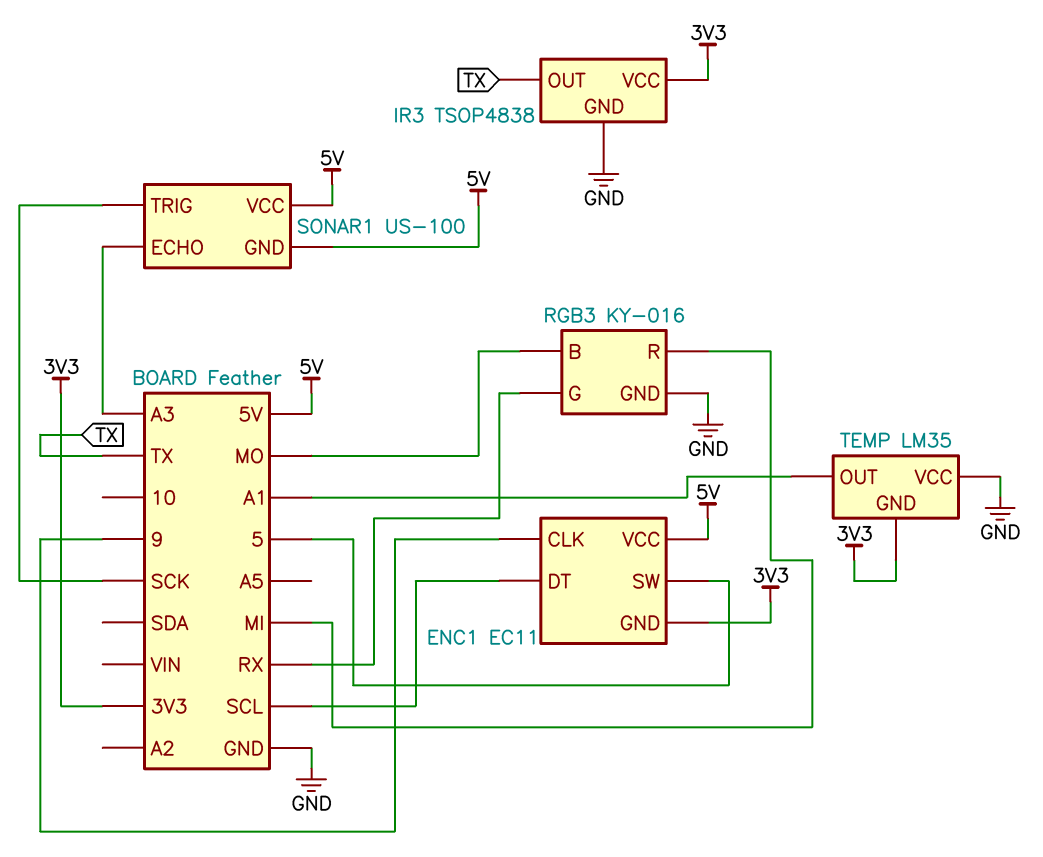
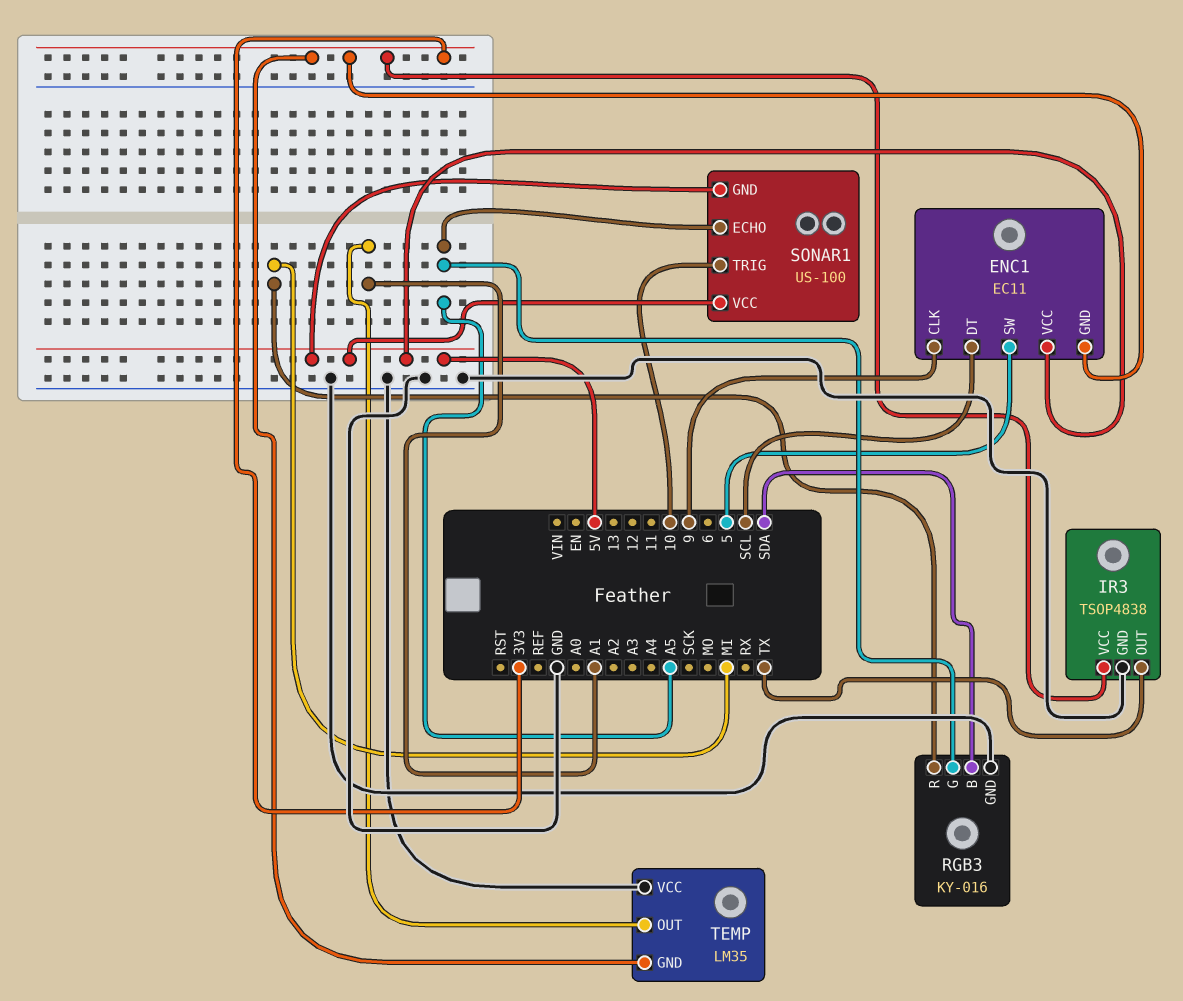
RGB3 pin B: MO -> SDA
RGB3 pin G: RX -> A5
SONAR1 pin ECHO: A3 -> A5
SONAR1 pin TRIG: SCK -> 10

